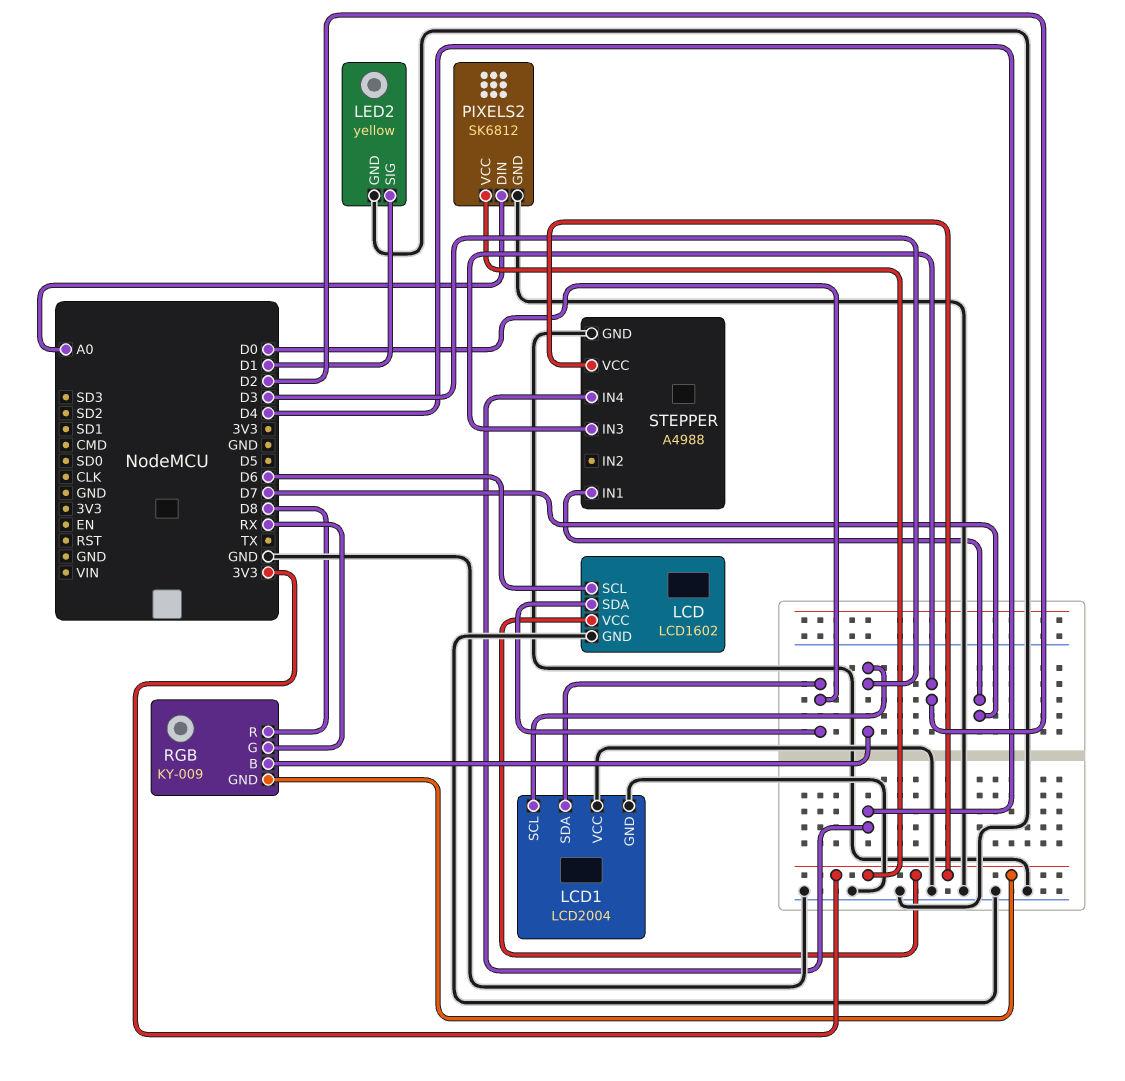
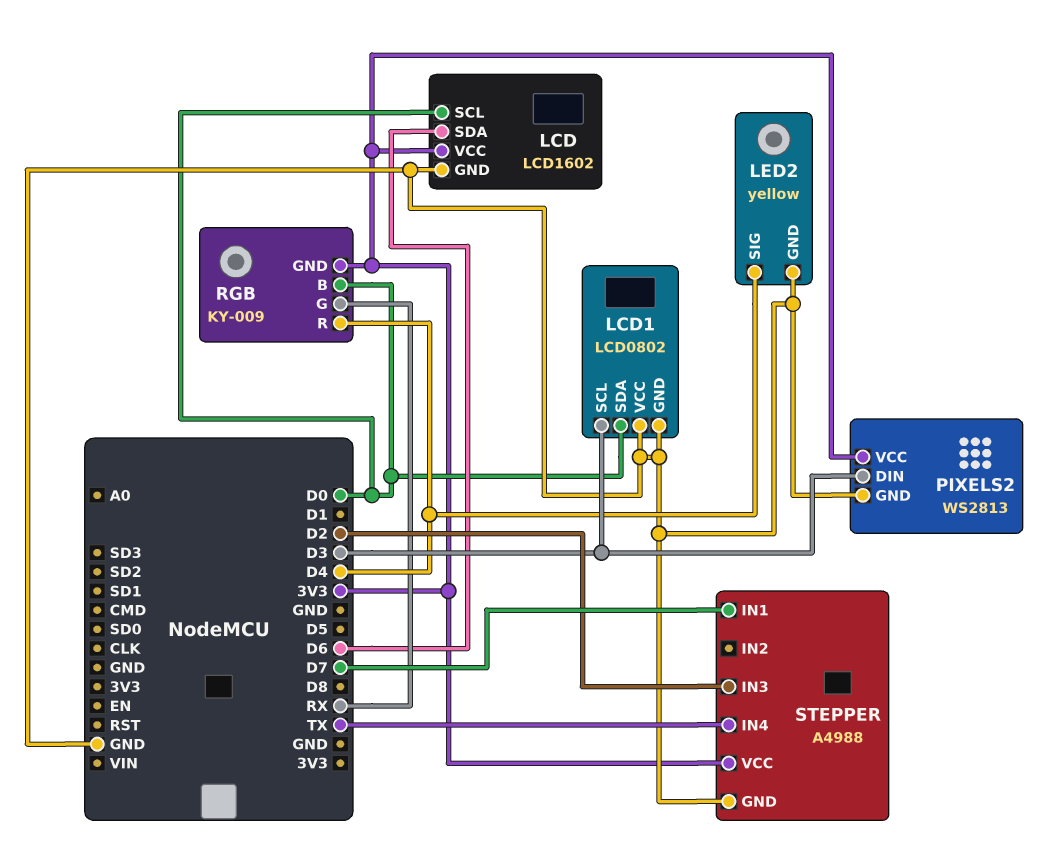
LCD pin SCL: D6 -> D0
LCD pin SDA: D0 -> D6
LCD1: LCD2004 -> LCD0802
LED2 pin SIG: D1 -> D4
PIXELS2: SK6812 -> WS2813
PIXELS2 pin DIN: A0 -> D3
RGB pin B: D3 -> D0
RGB pin R: D8 -> D4
STEPPER pin IN4: D4 -> TX

